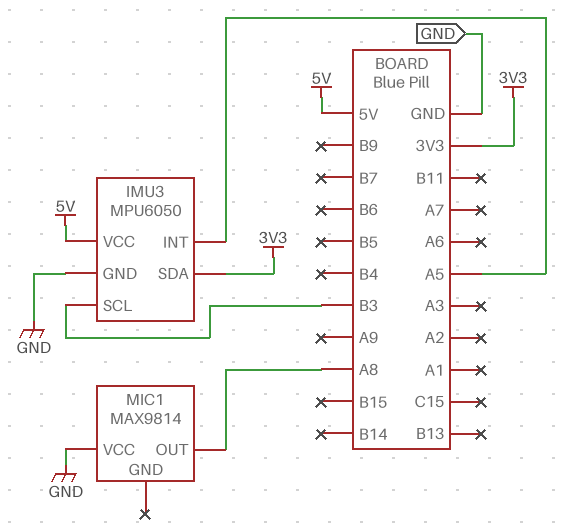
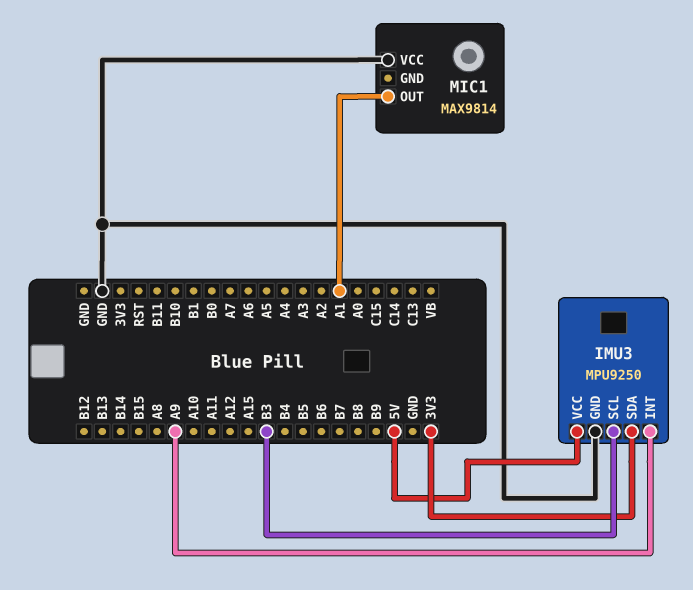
IMU3: MPU6050 -> MPU9250
IMU3 pin INT: A5 -> A9
MIC1 pin OUT: A8 -> A1

